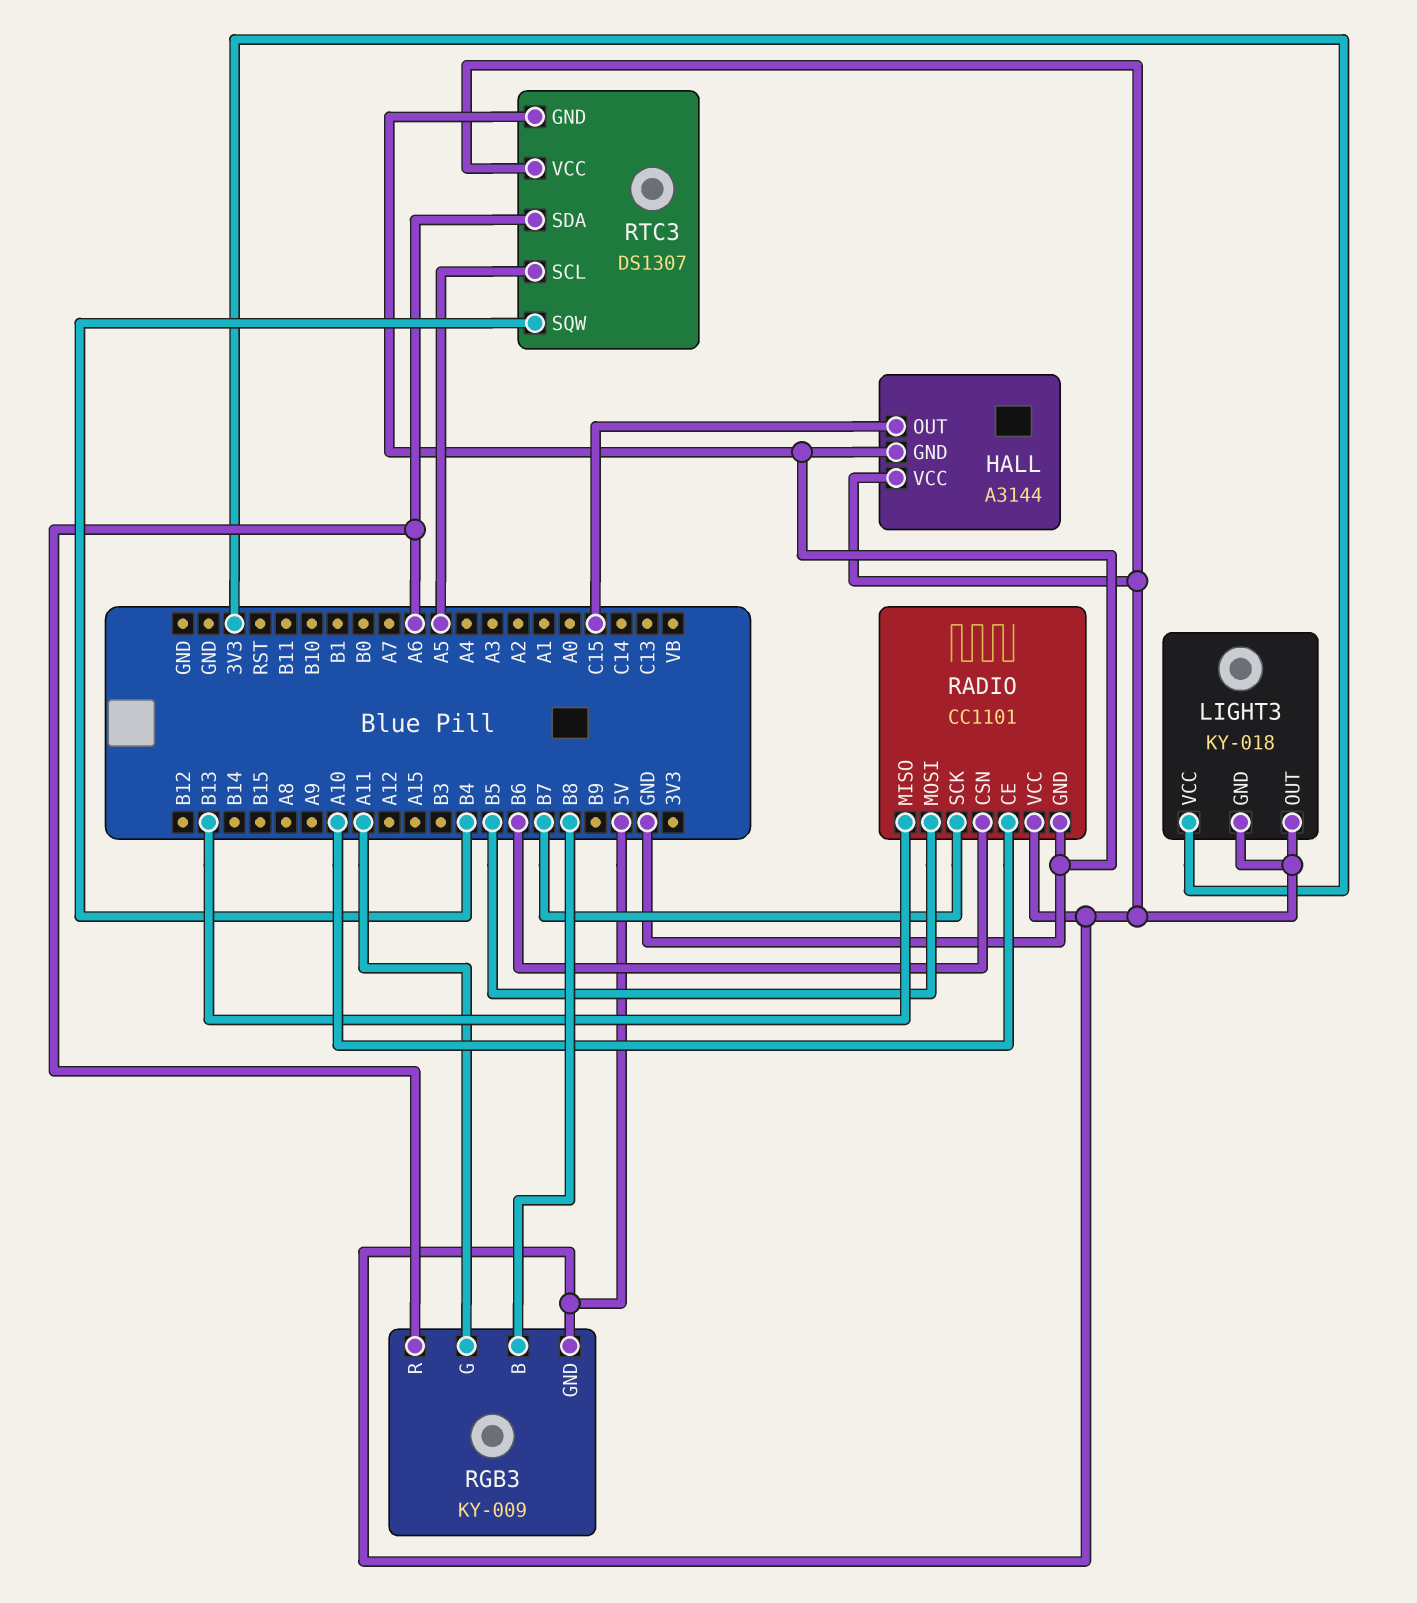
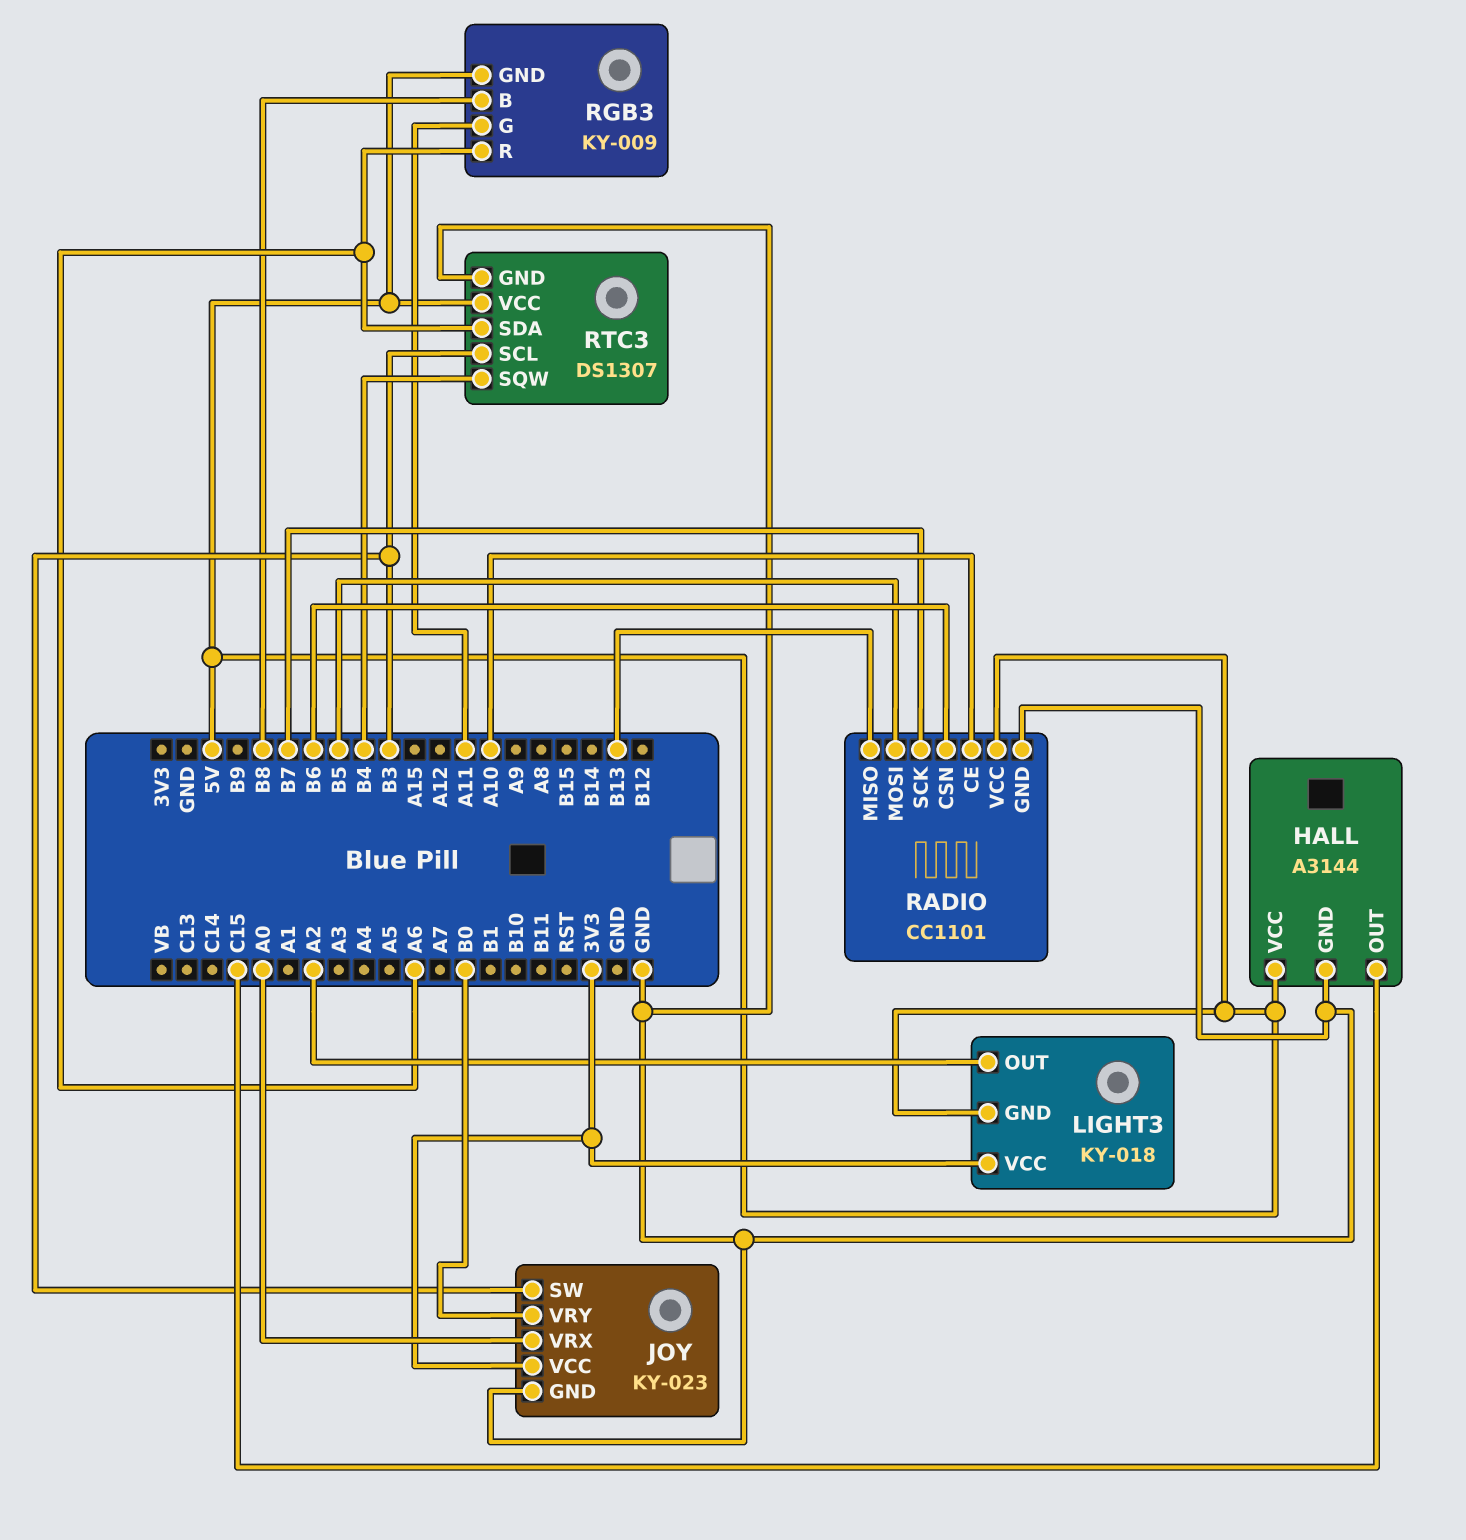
JOY: none -> KY-023
JOY pin GND: none -> GND
JOY pin SW: none -> B3
JOY pin VCC: none -> 3V3
JOY pin VRX: none -> A0
JOY pin VRY: none -> B0
LIGHT3 pin OUT: 5V -> A2
RTC3 pin SCL: A5 -> B3

